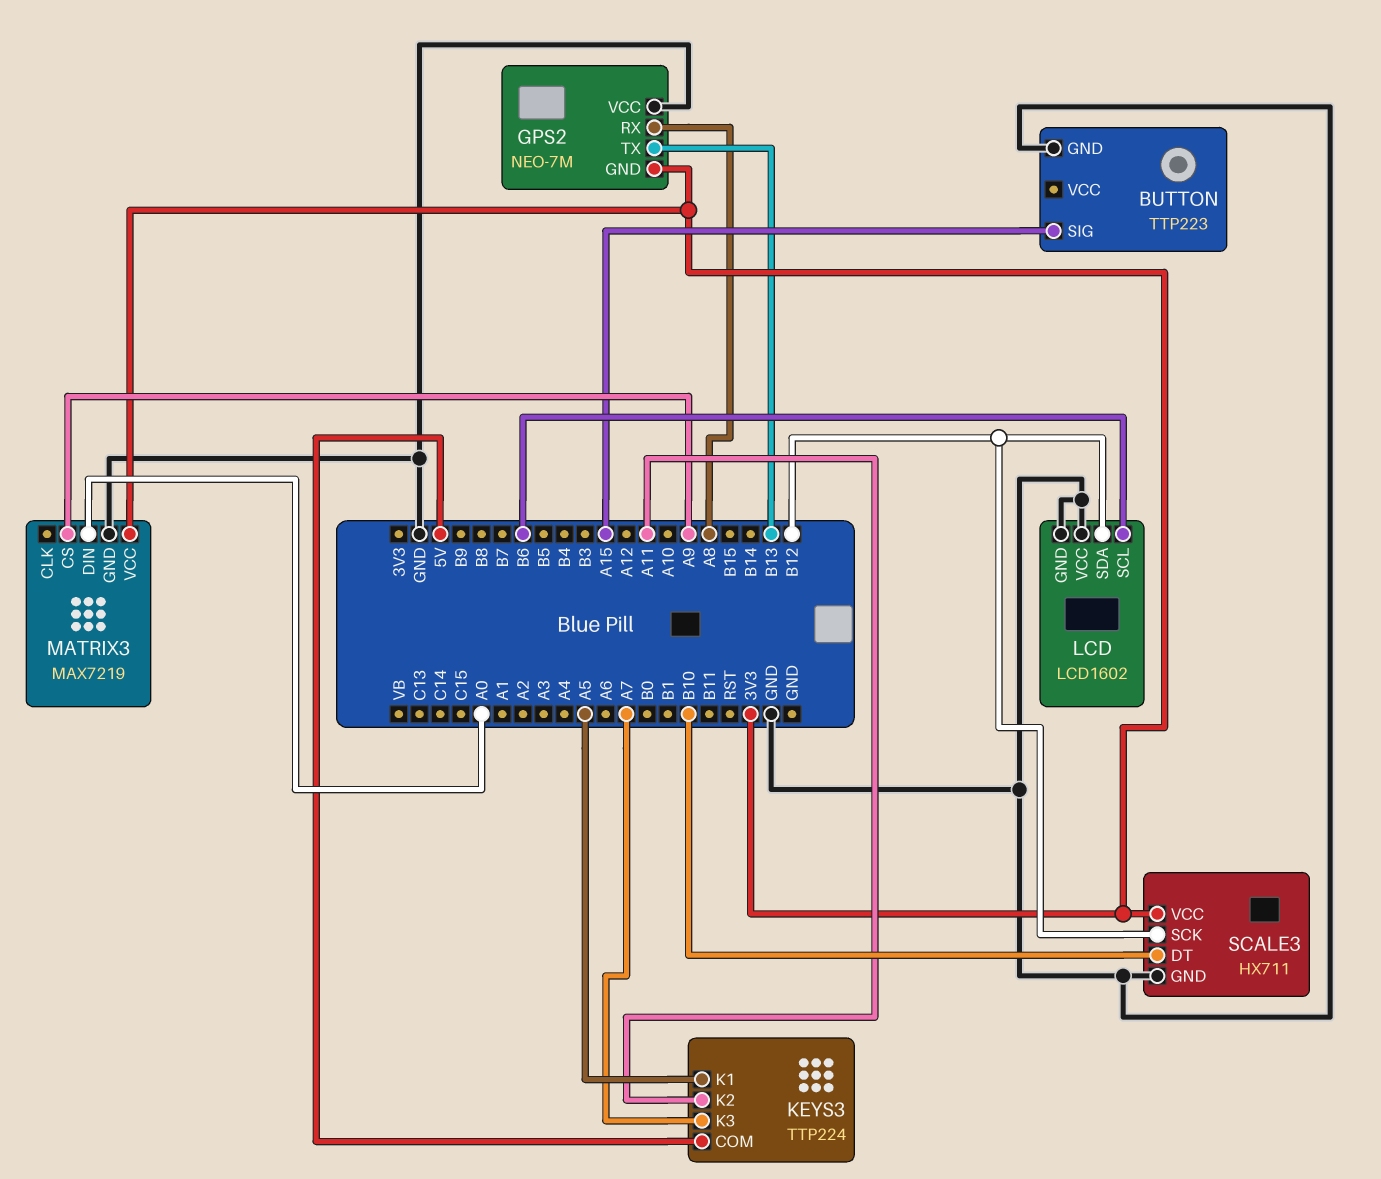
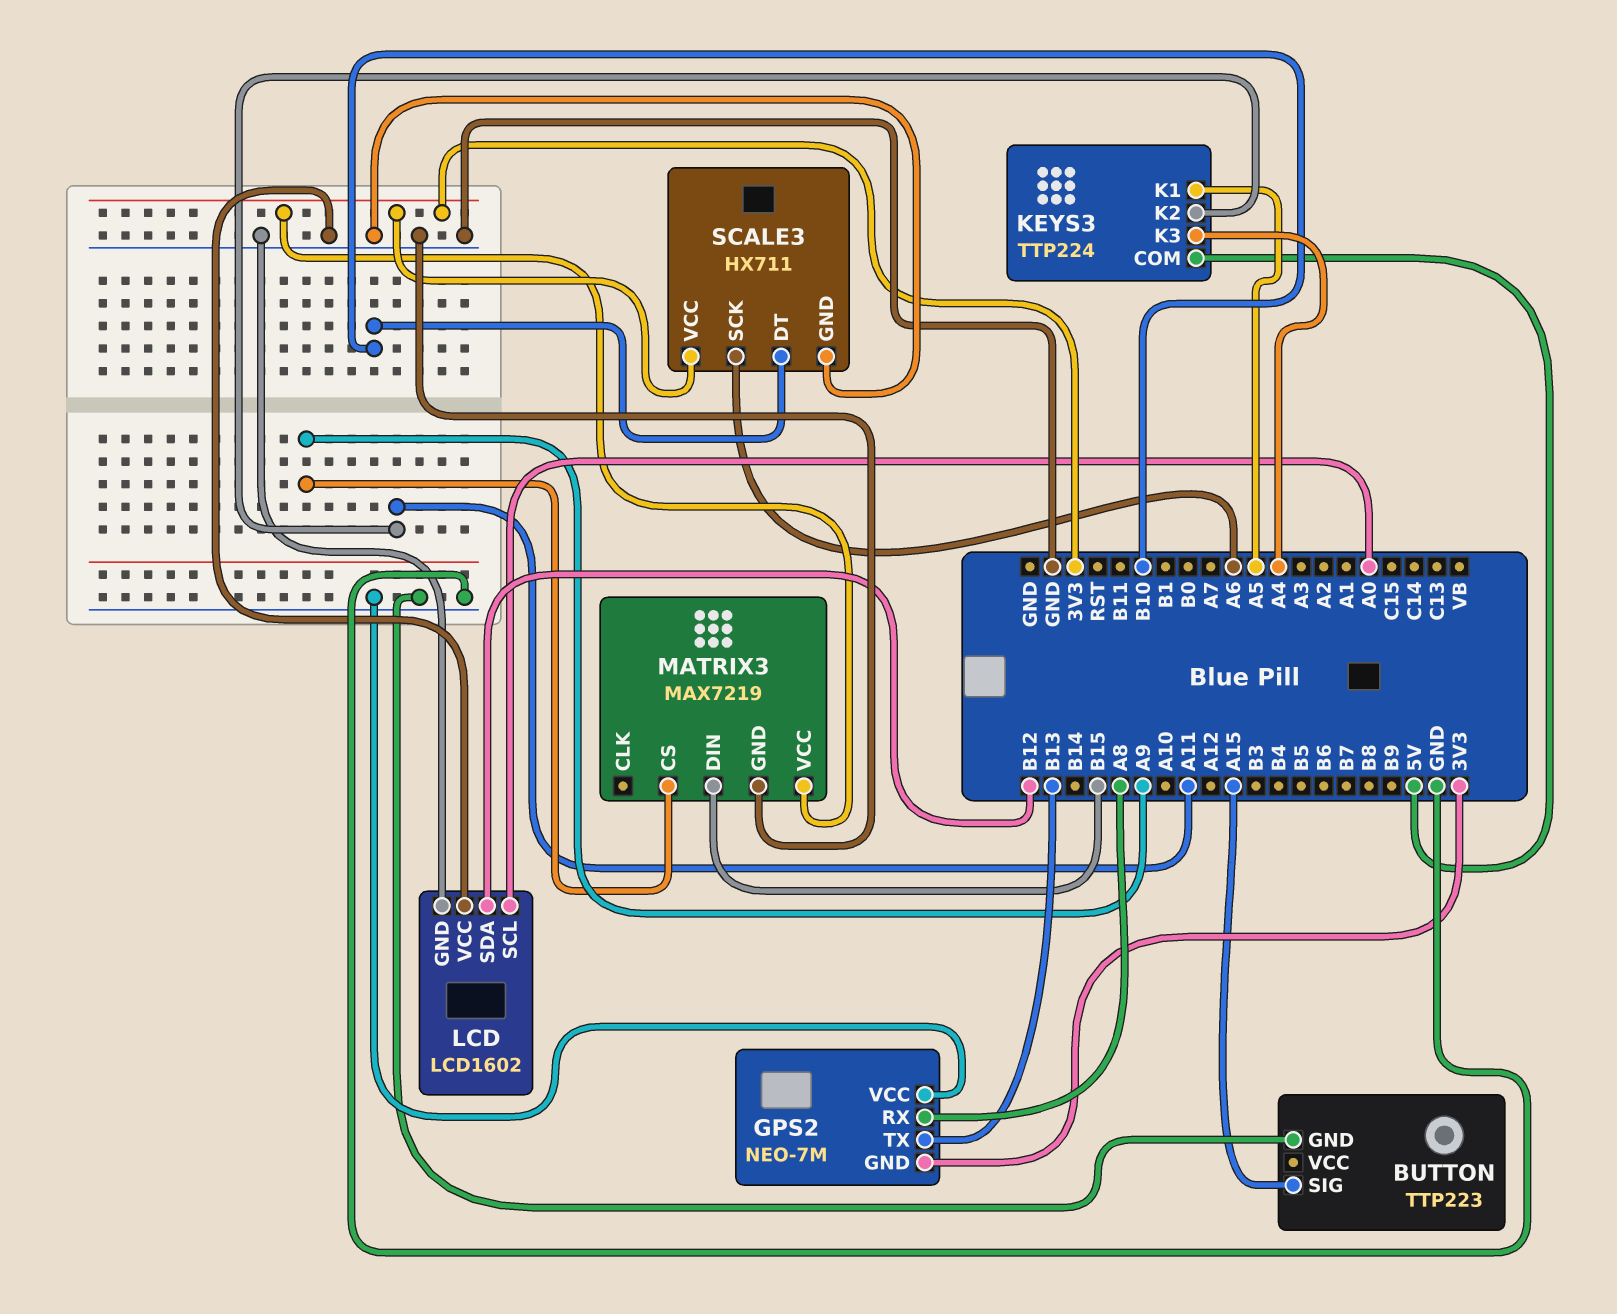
KEYS3 pin K3: A7 -> A4
LCD pin SCL: B6 -> A0
MATRIX3 pin DIN: A0 -> B15
SCALE3 pin SCK: B12 -> A6

